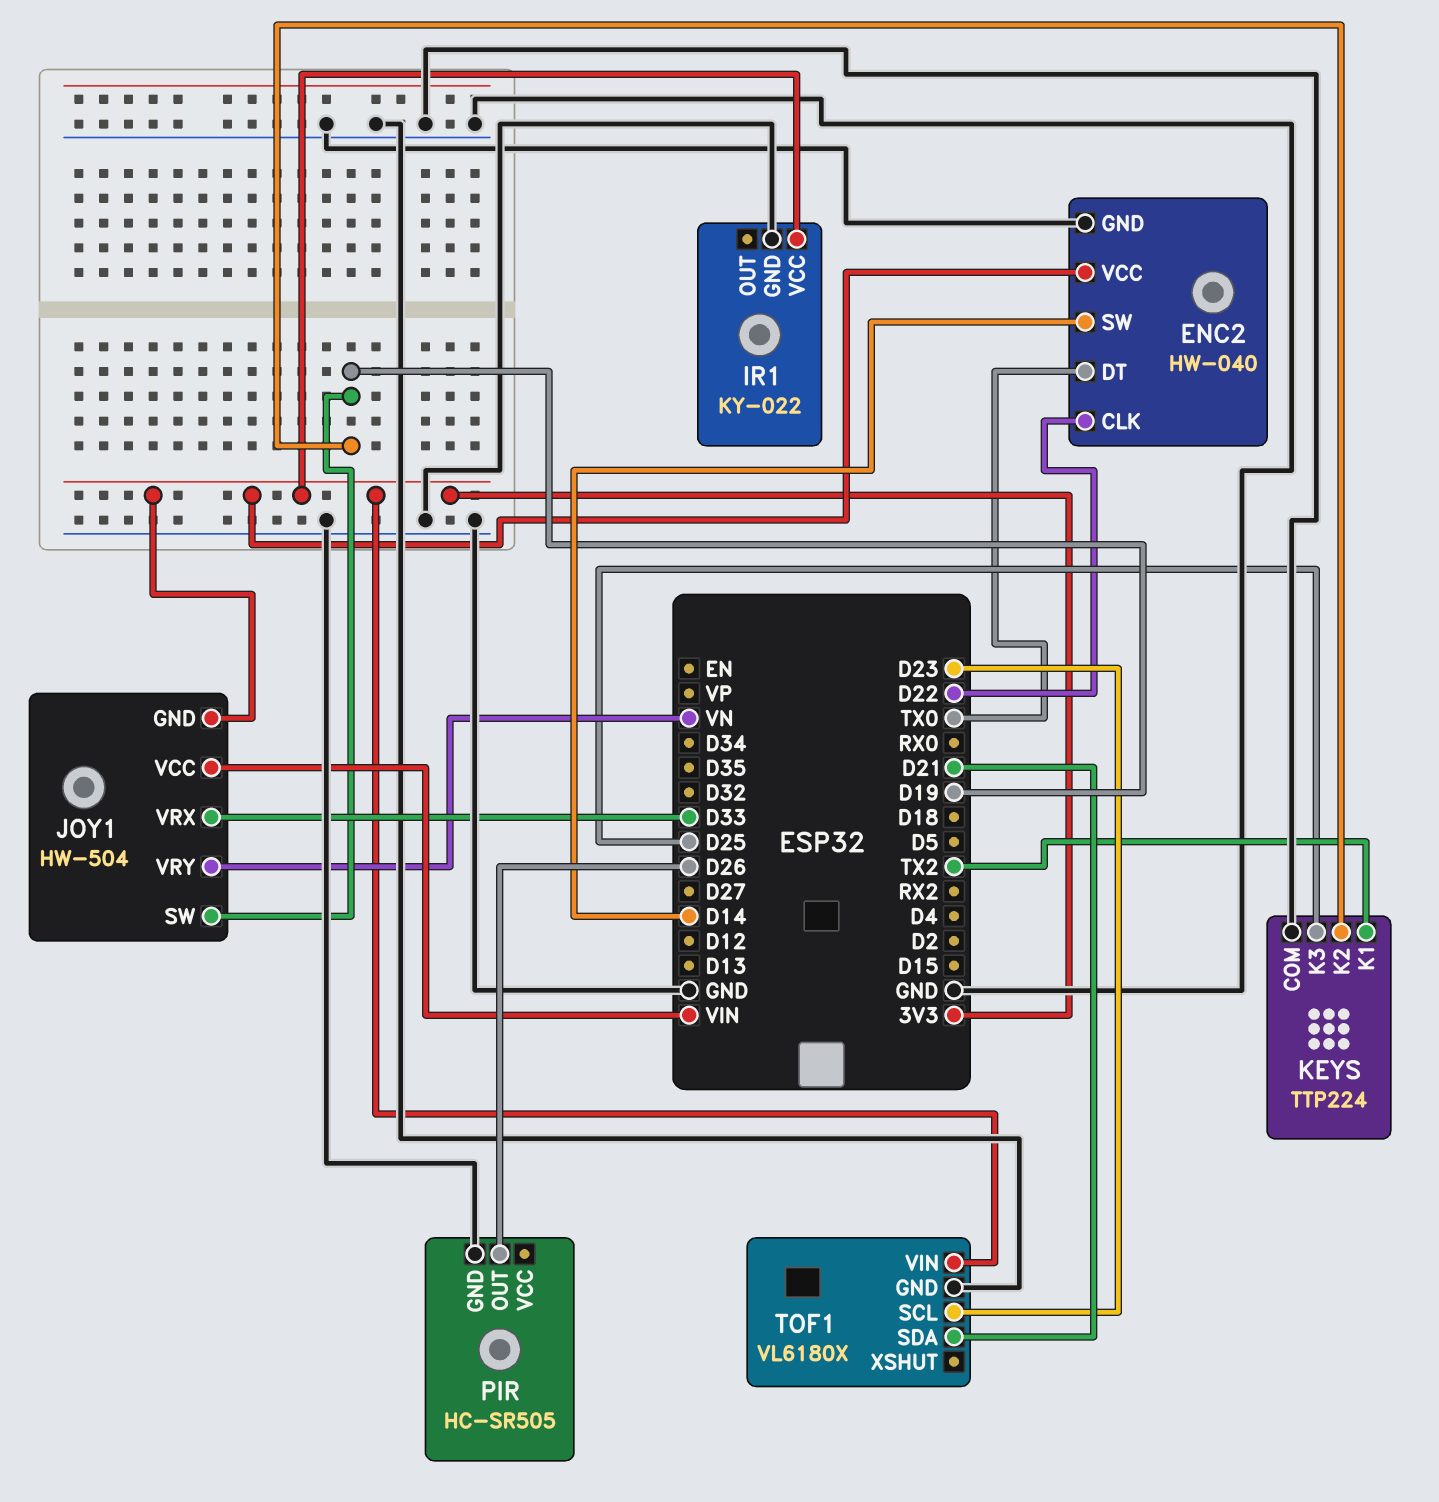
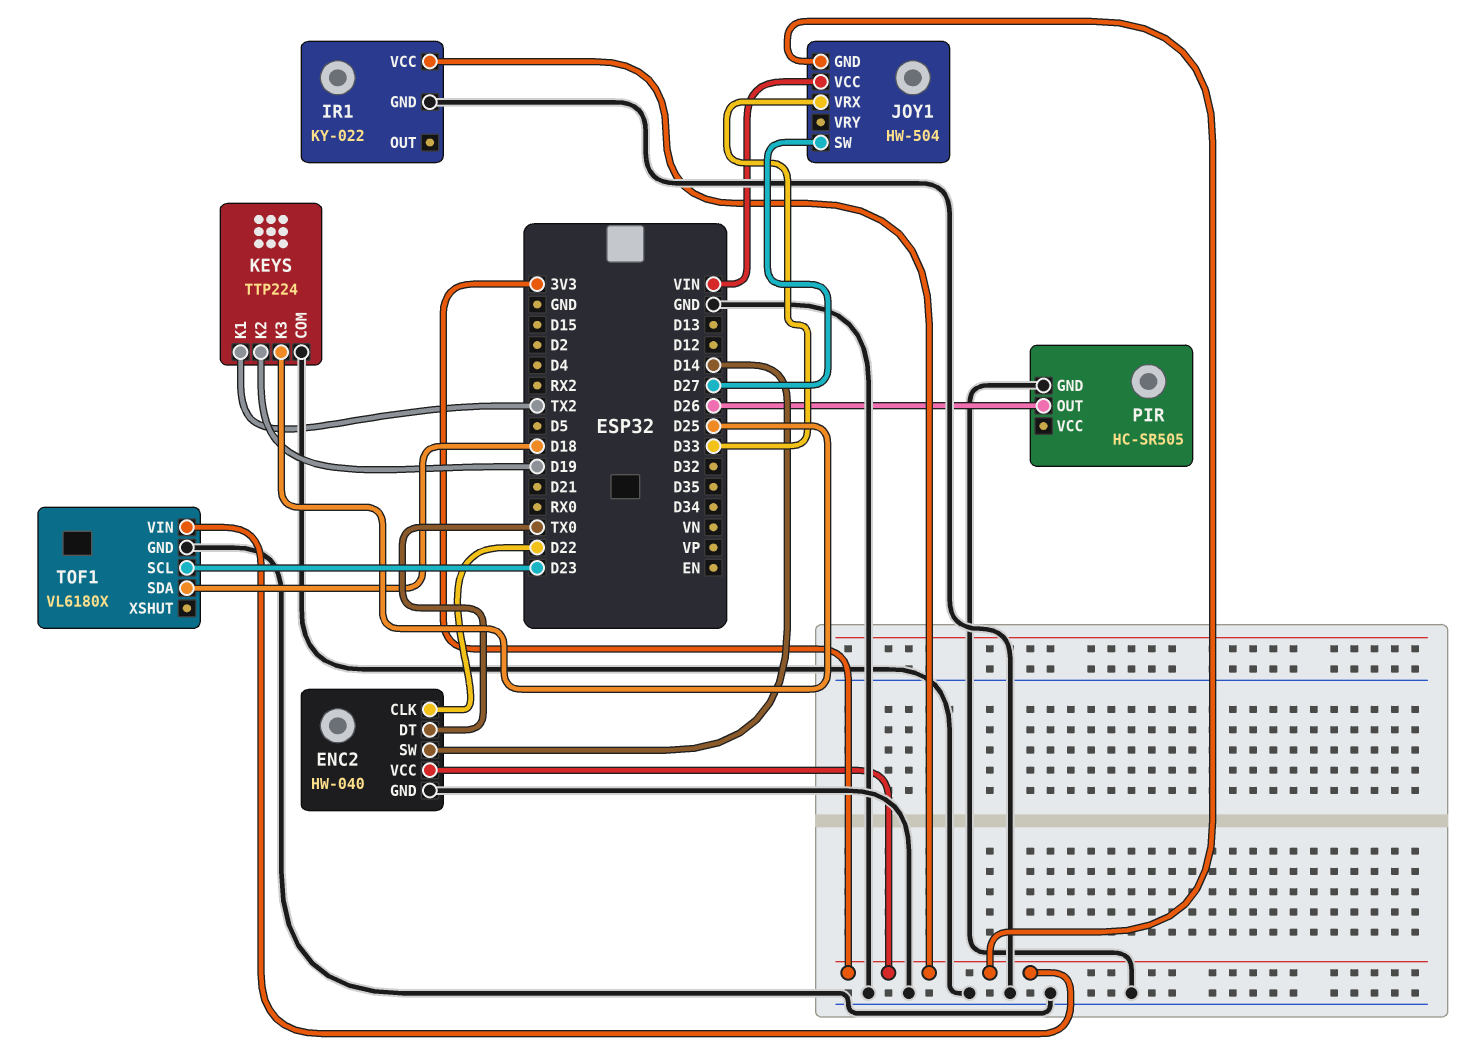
JOY1 pin SW: D19 -> D27
JOY1 pin VRY: VN -> none
TOF1 pin SDA: D21 -> D18

